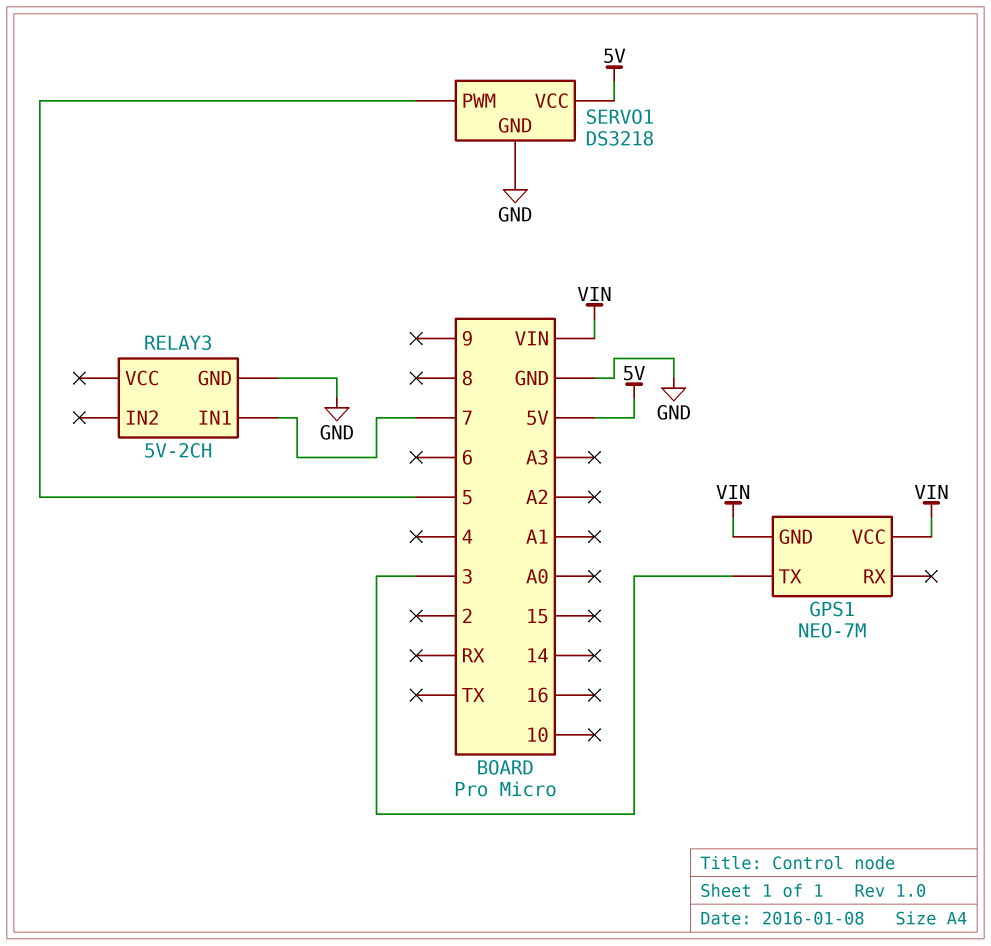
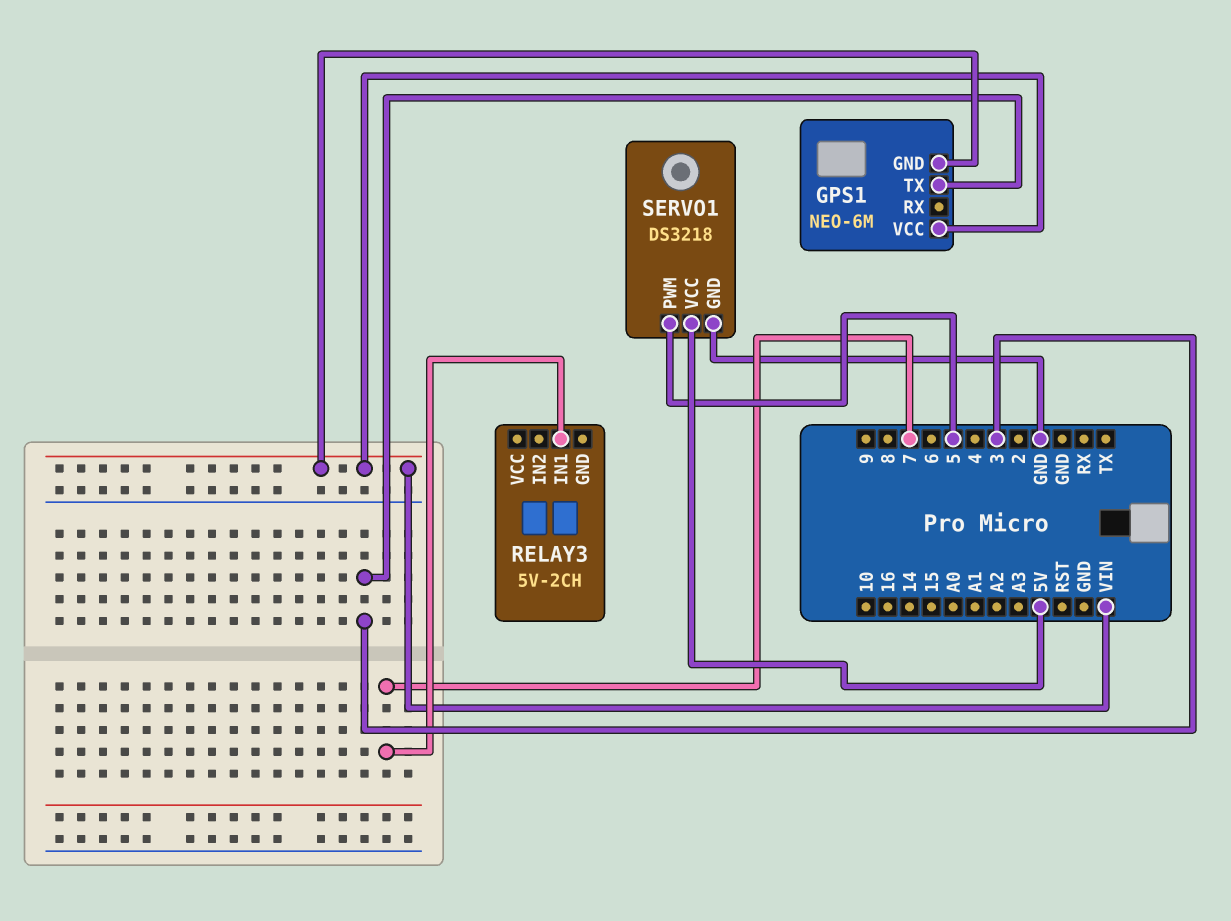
GPS1: NEO-7M -> NEO-6M
RELAY3 pin GND: GND -> none

